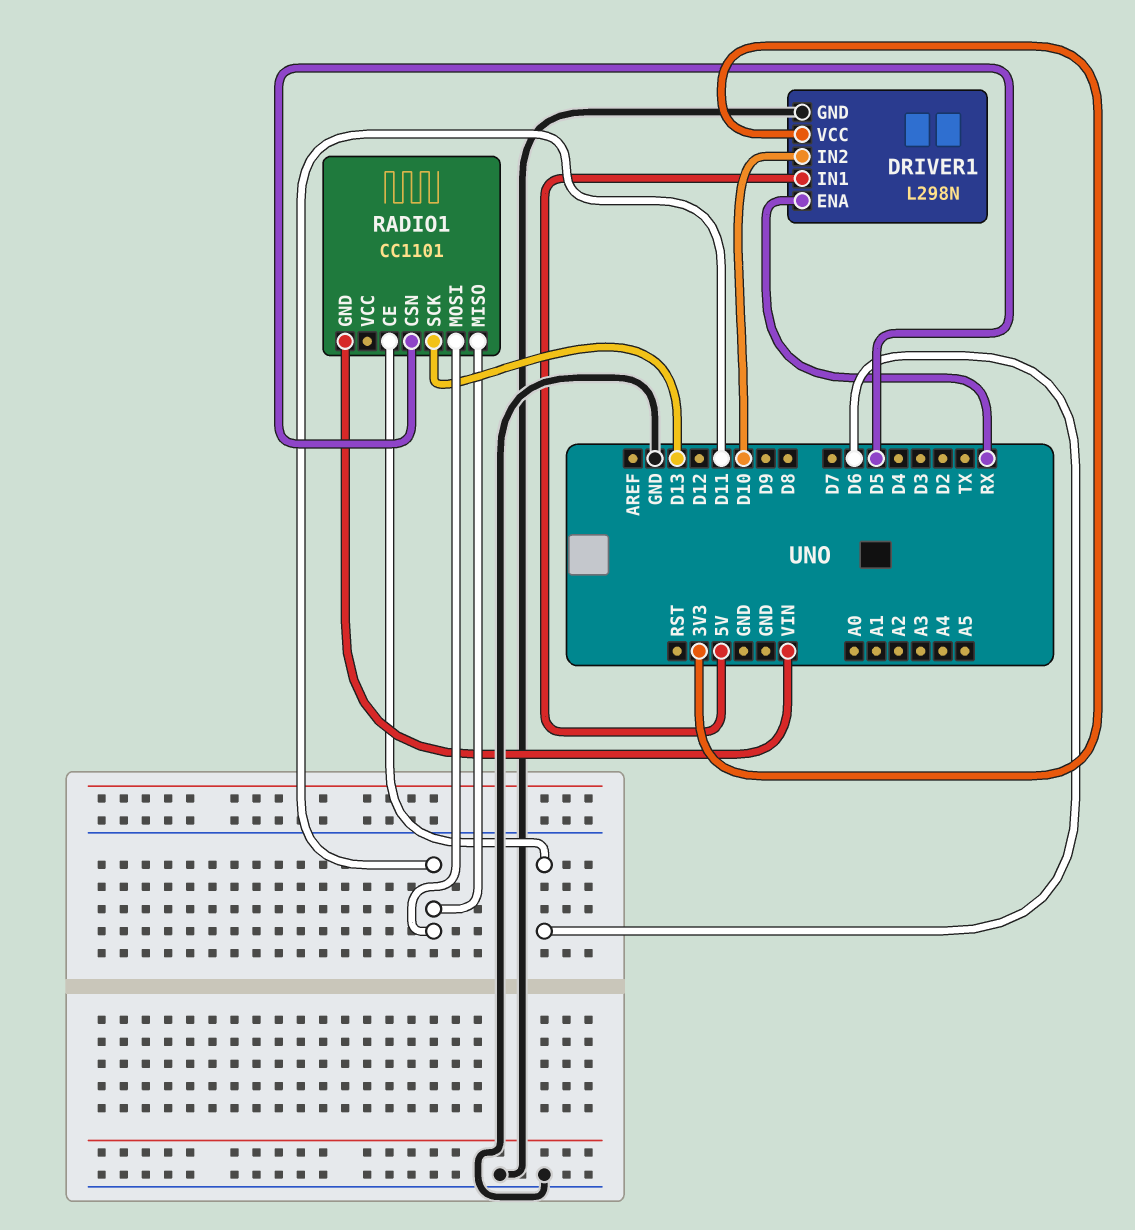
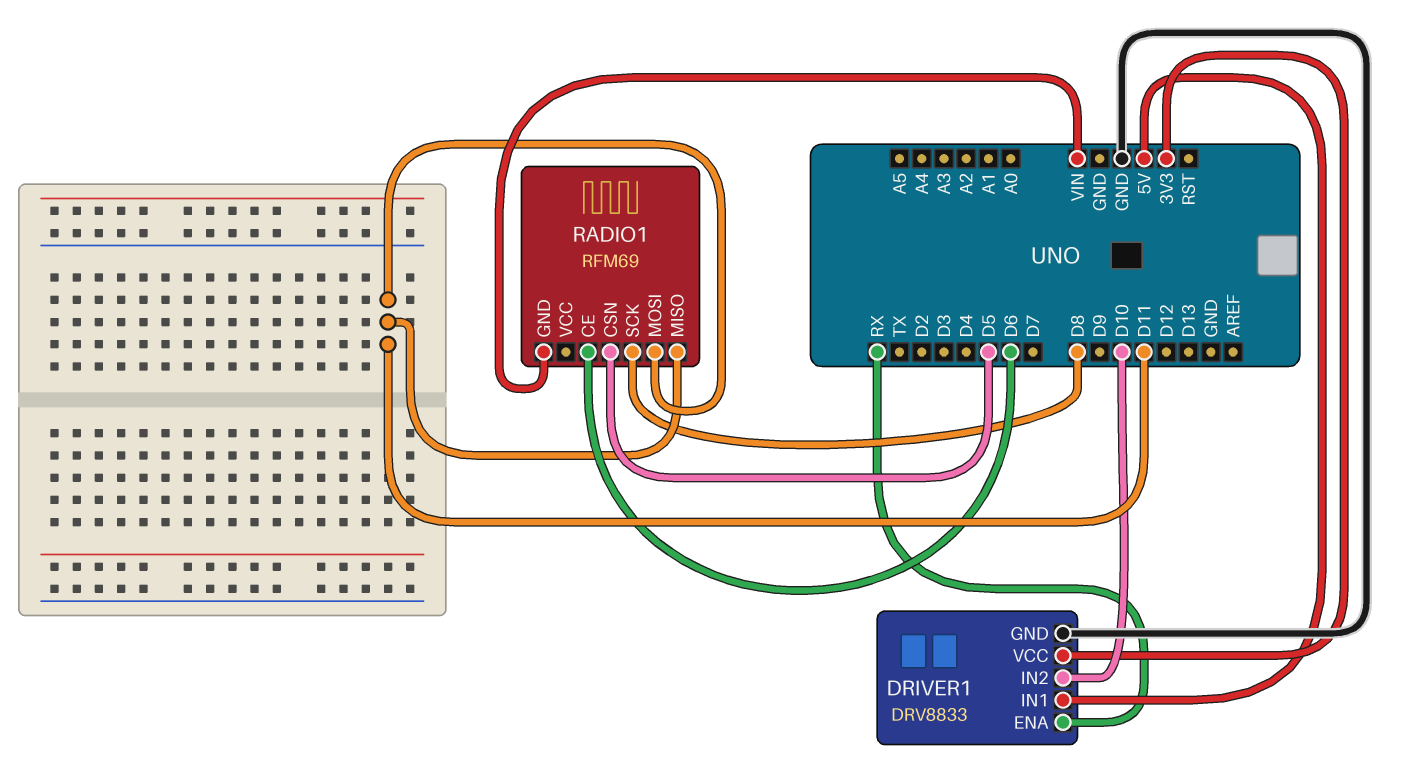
DRIVER1: L298N -> DRV8833
RADIO1: CC1101 -> RFM69
RADIO1 pin SCK: D13 -> D8

